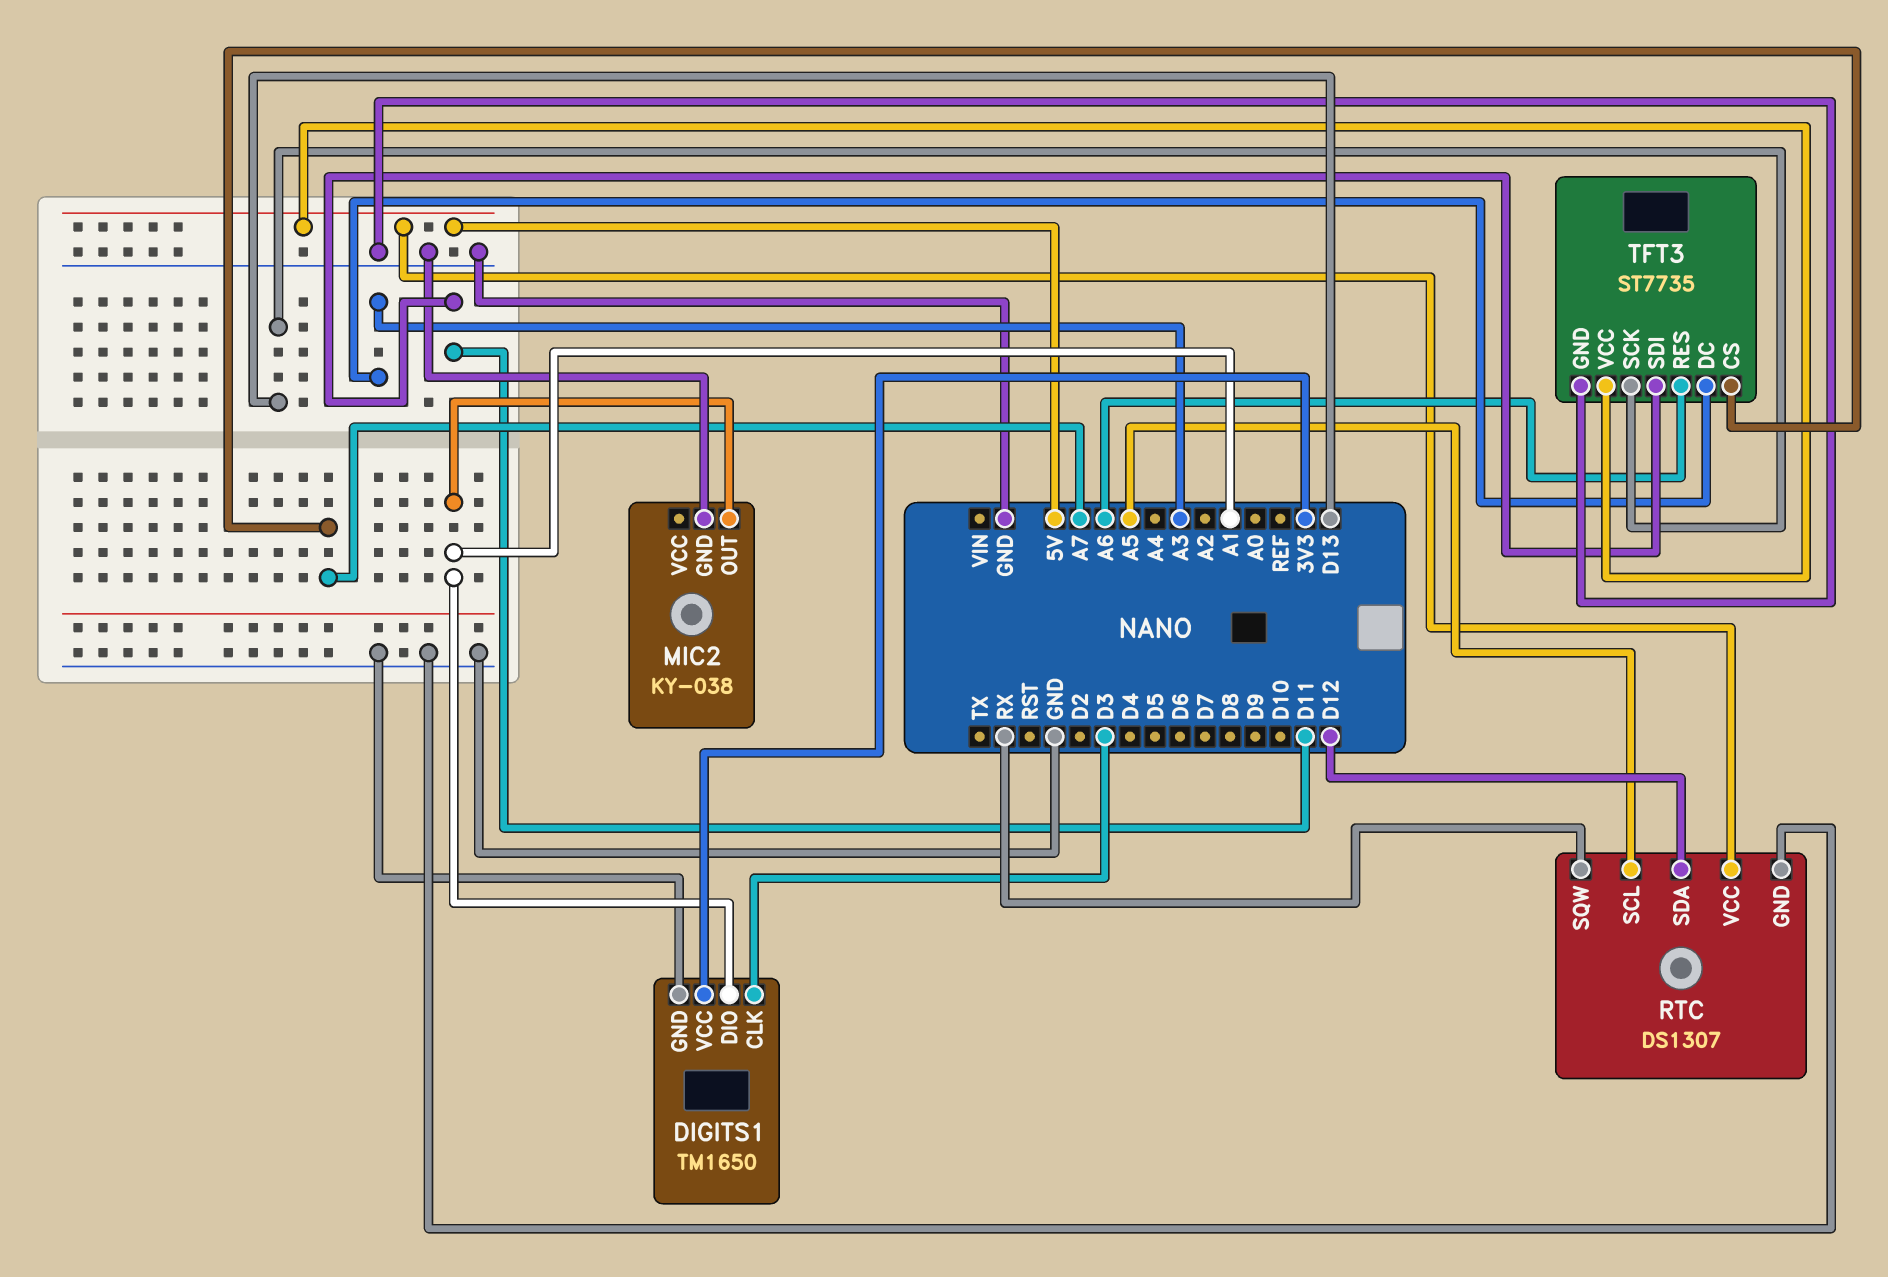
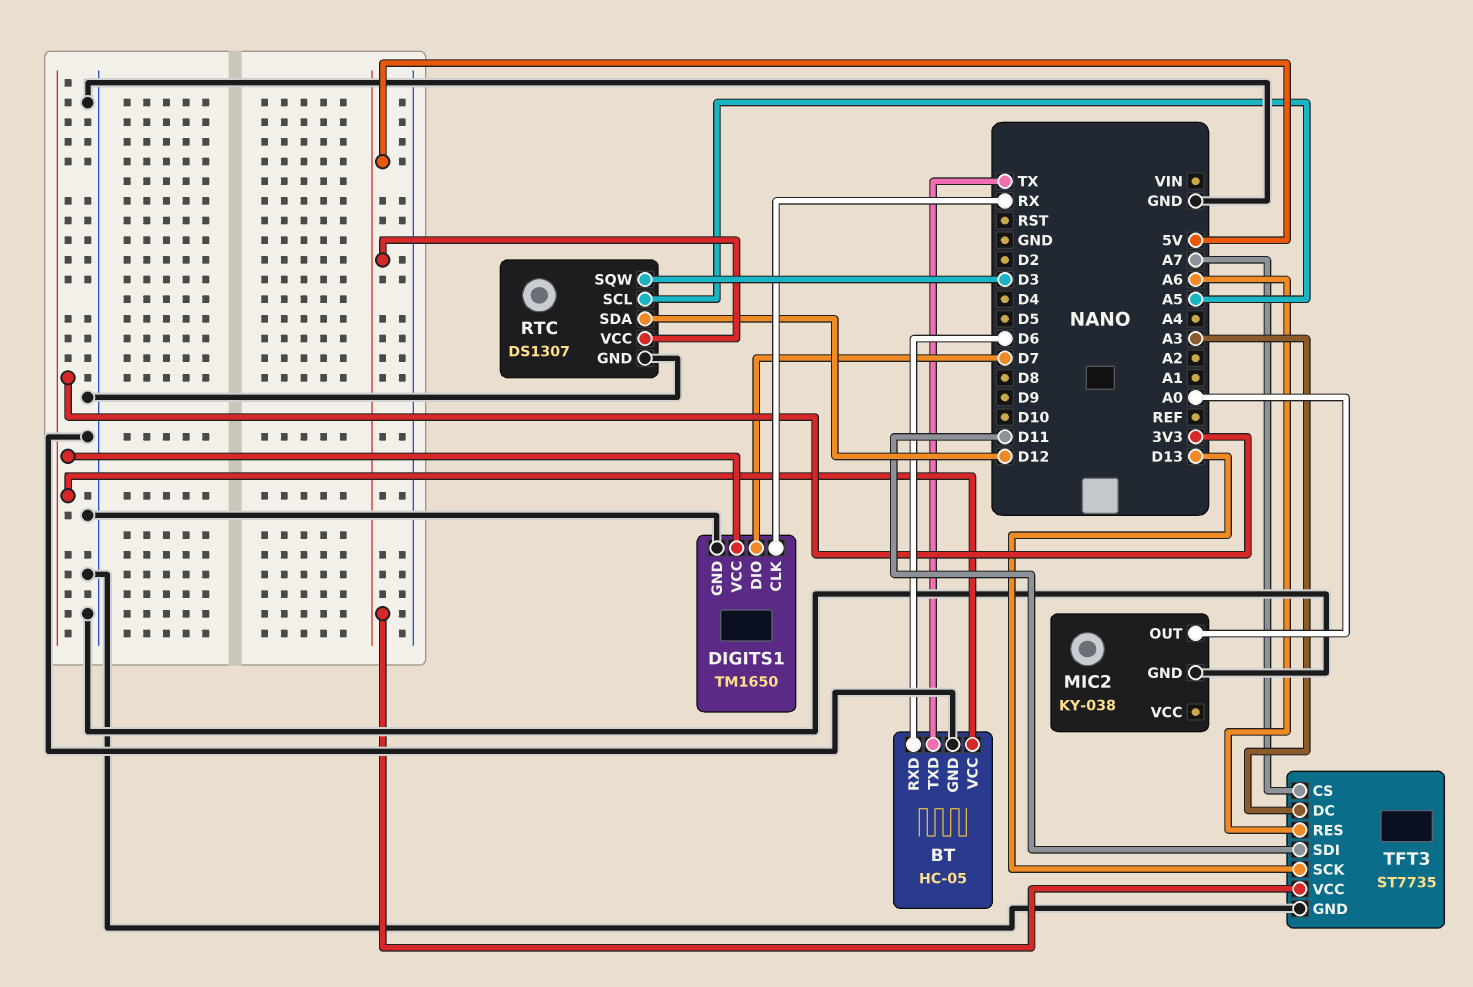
BT: none -> HC-05
BT pin GND: none -> GND
BT pin RXD: none -> D6
BT pin TXD: none -> TX
BT pin VCC: none -> 3V3
DIGITS1 pin CLK: D3 -> RX
DIGITS1 pin DIO: A1 -> D7
MIC2 pin OUT: A1 -> A0
RTC pin SQW: RX -> D3

